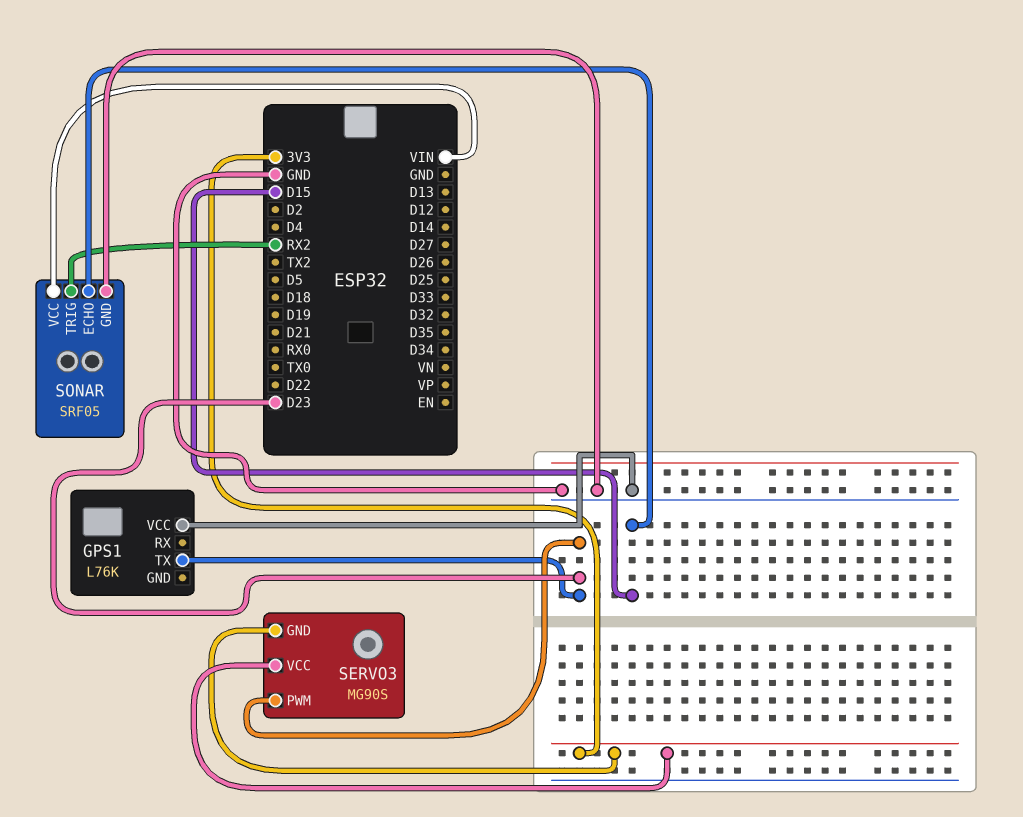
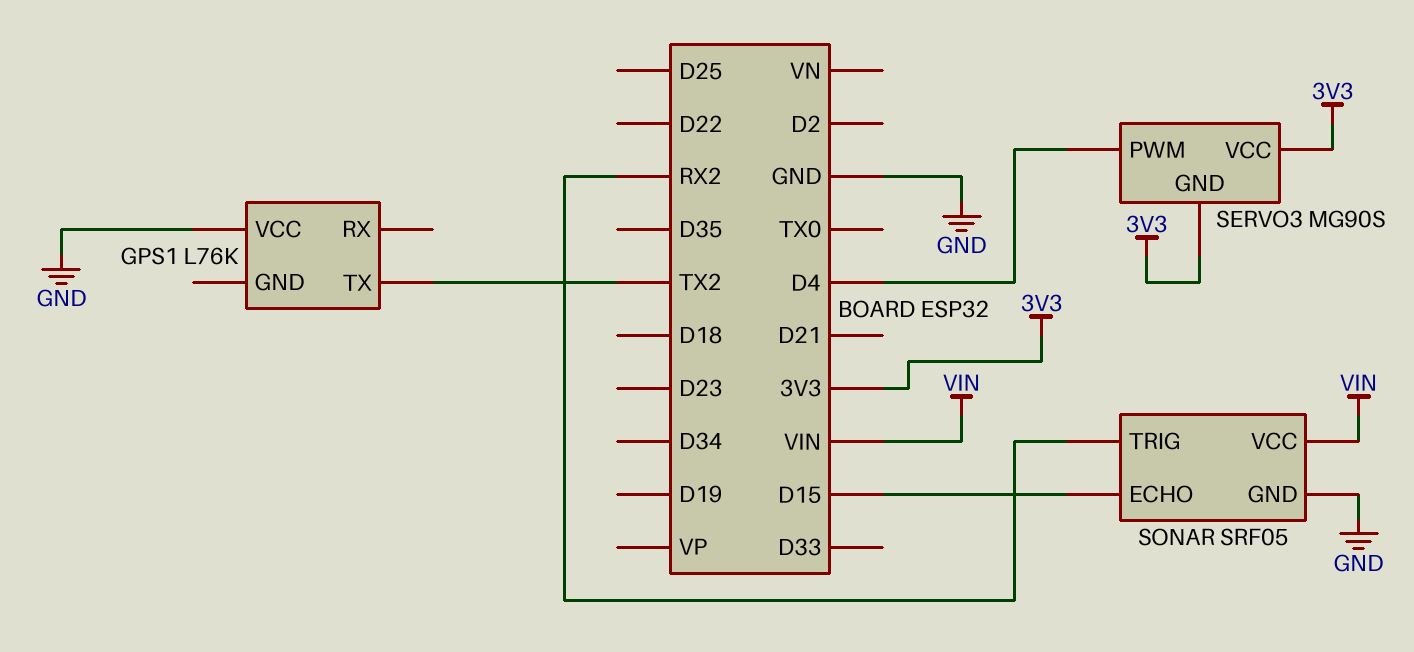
GPS1 pin TX: D23 -> TX2
SERVO3 pin PWM: D23 -> D4

